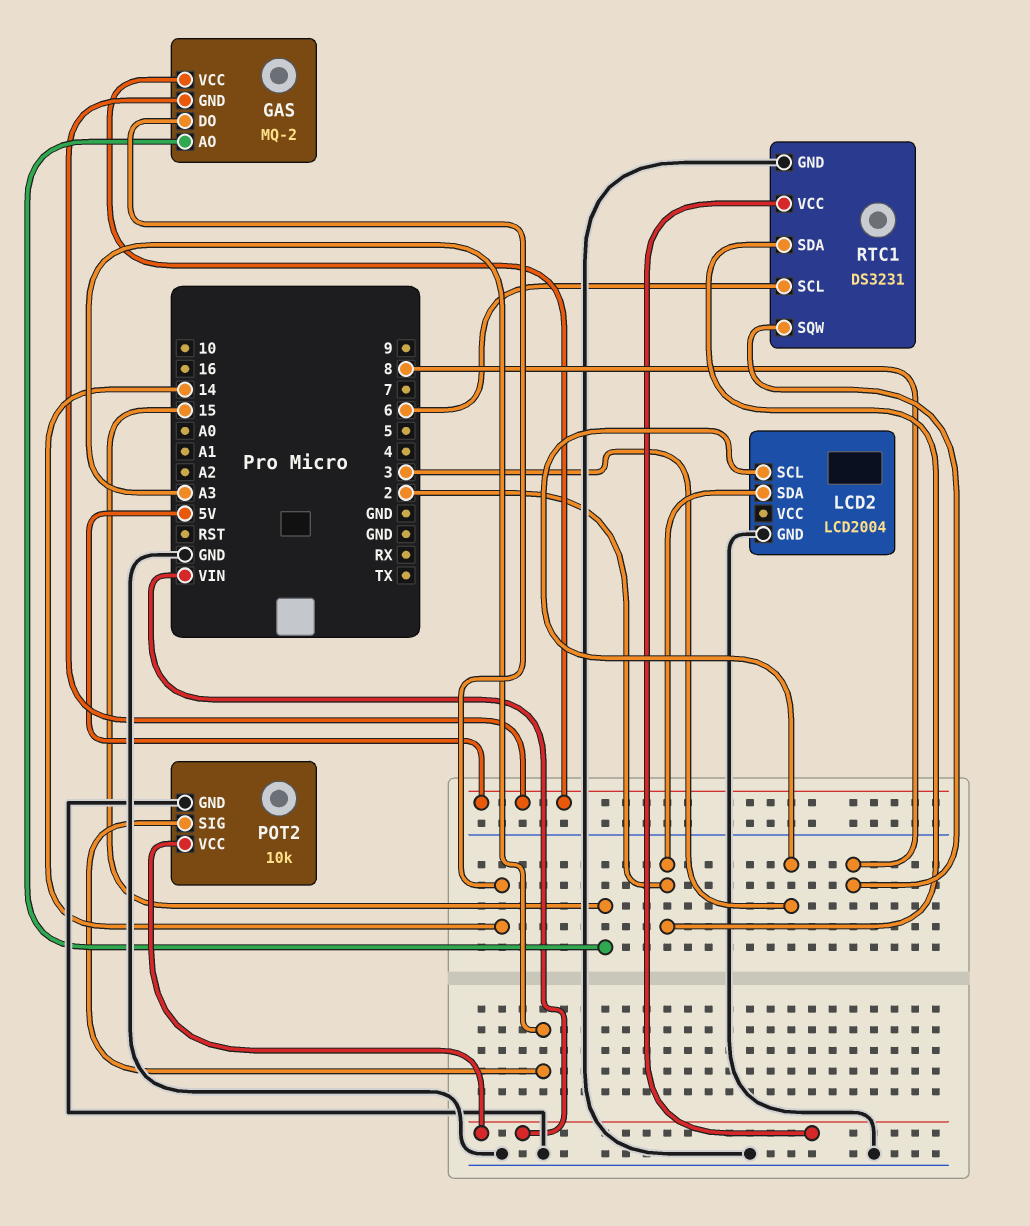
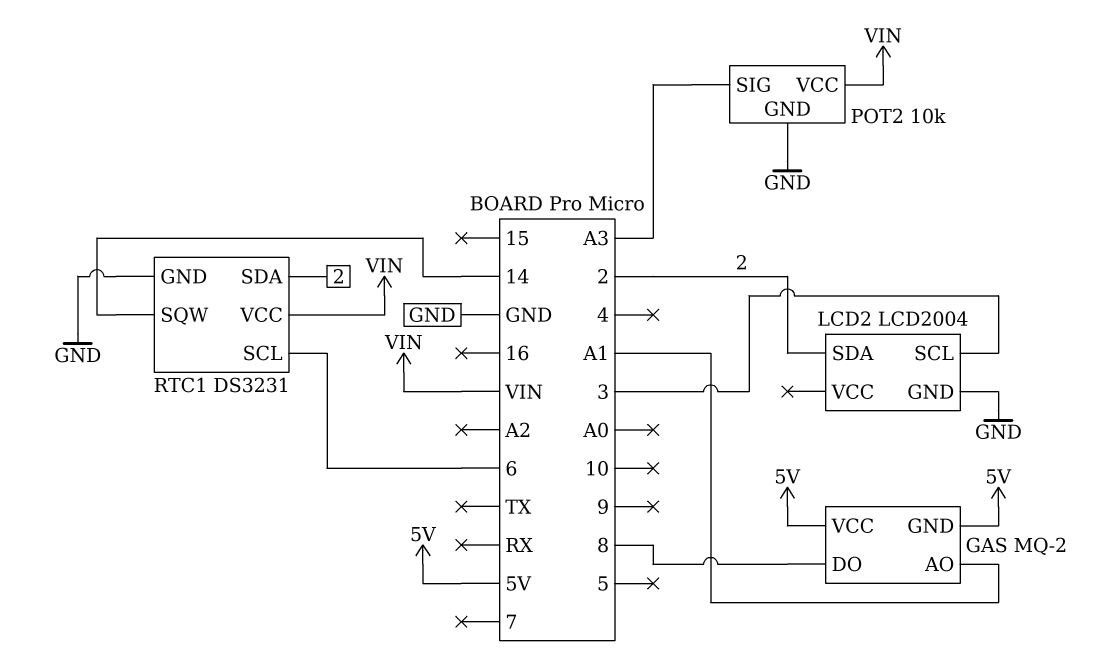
GAS pin AO: 15 -> A1
GAS pin DO: 14 -> 8
RTC1 pin SQW: 8 -> 14

